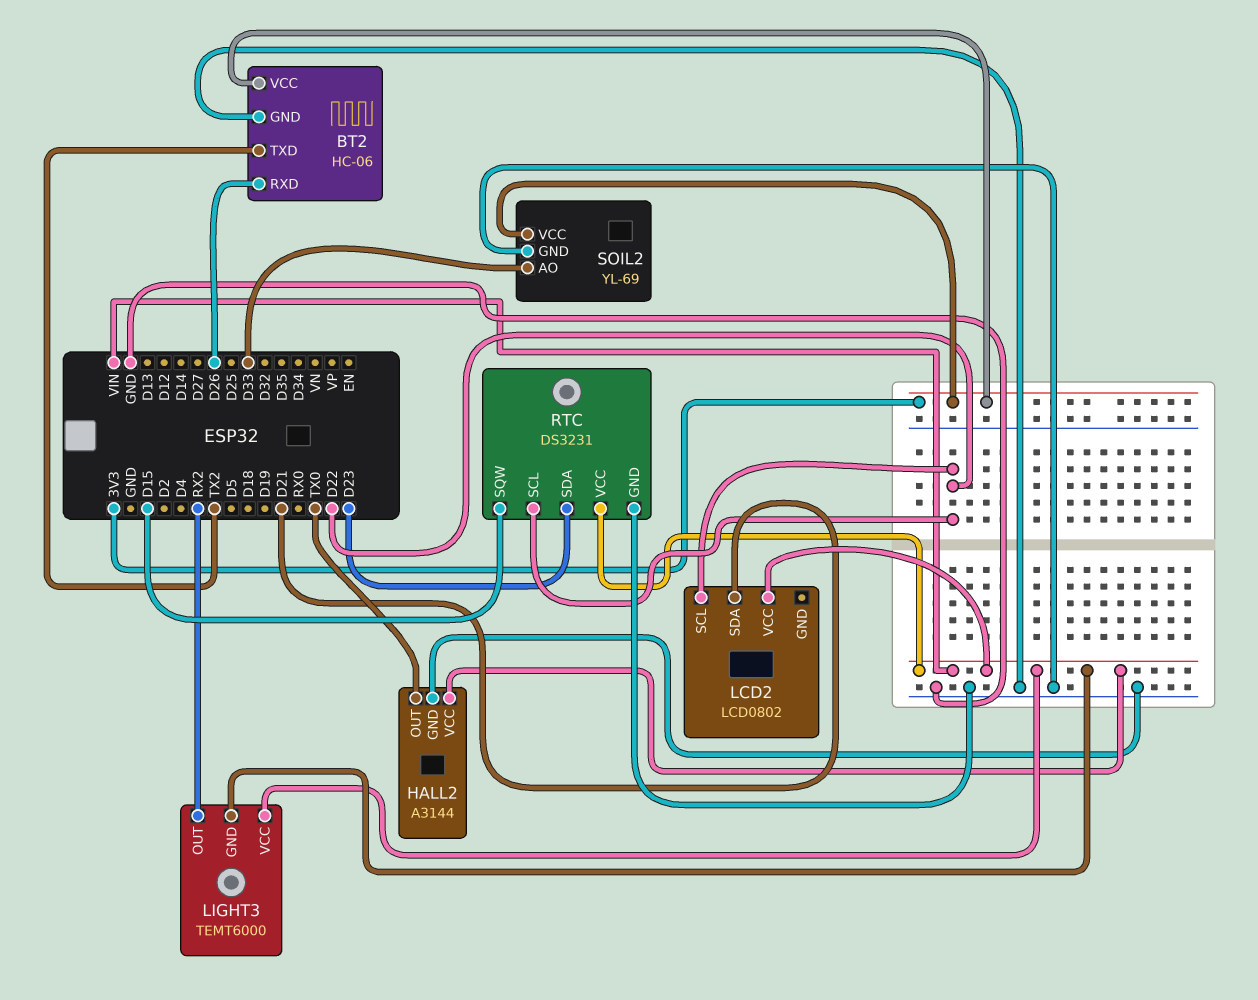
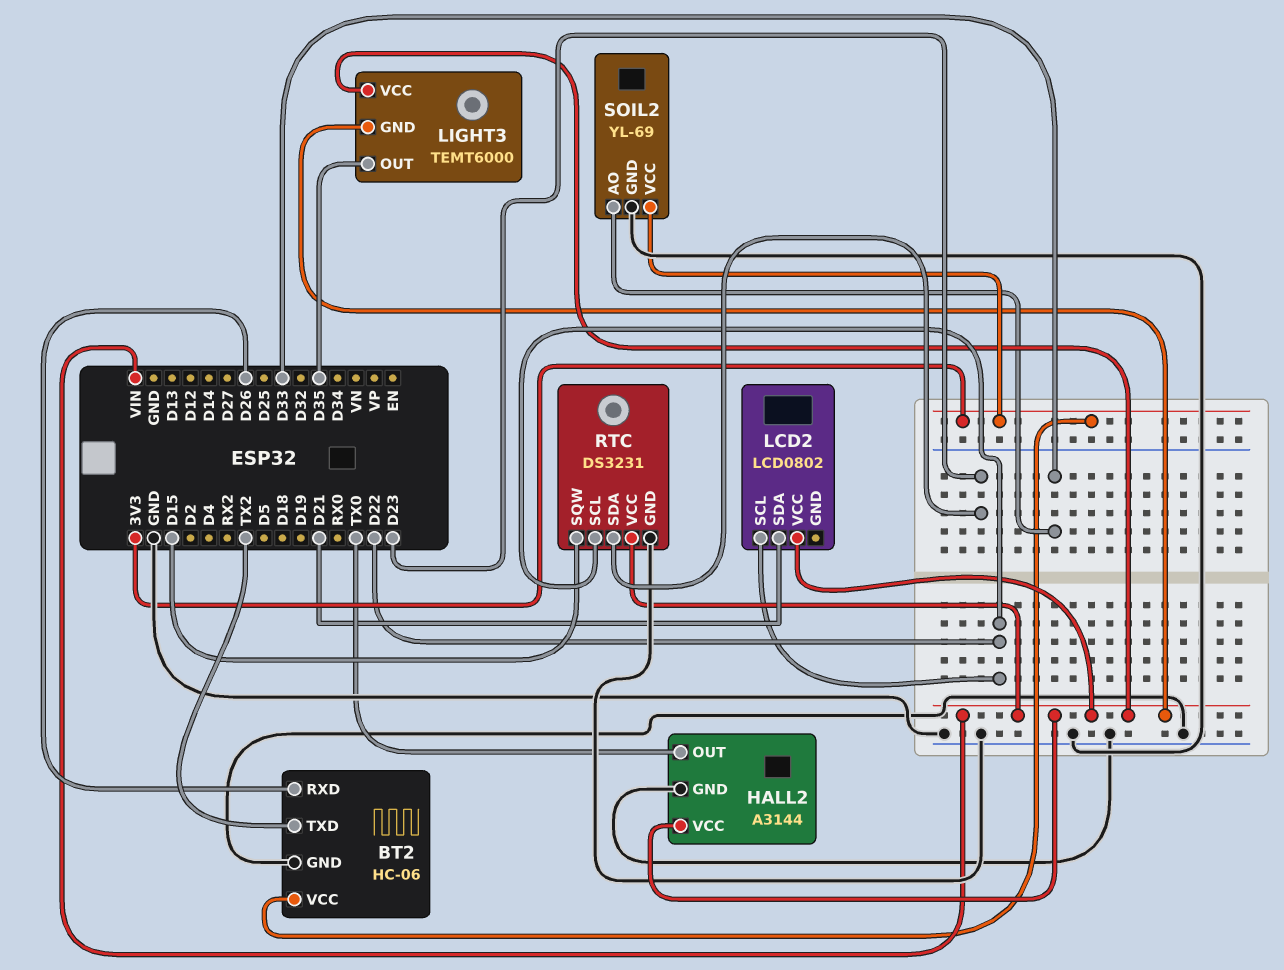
LIGHT3 pin OUT: RX2 -> D35

